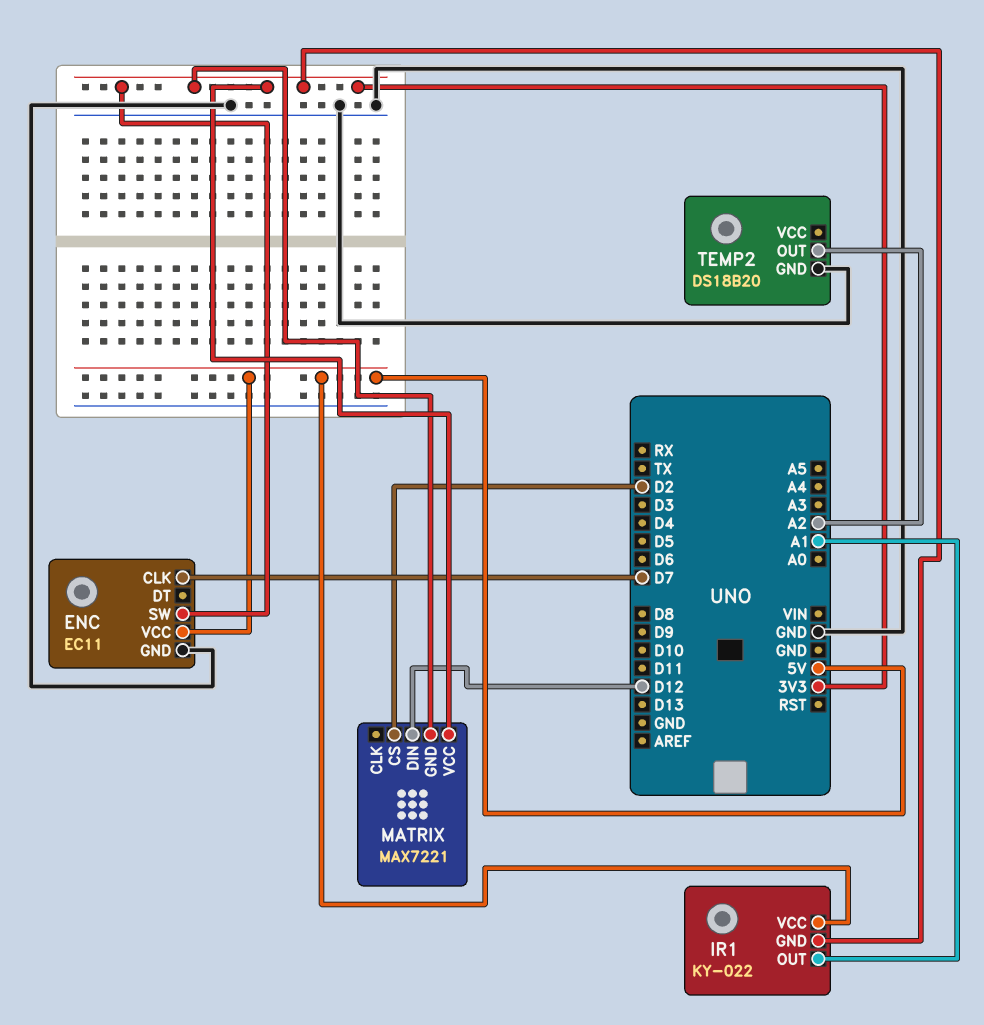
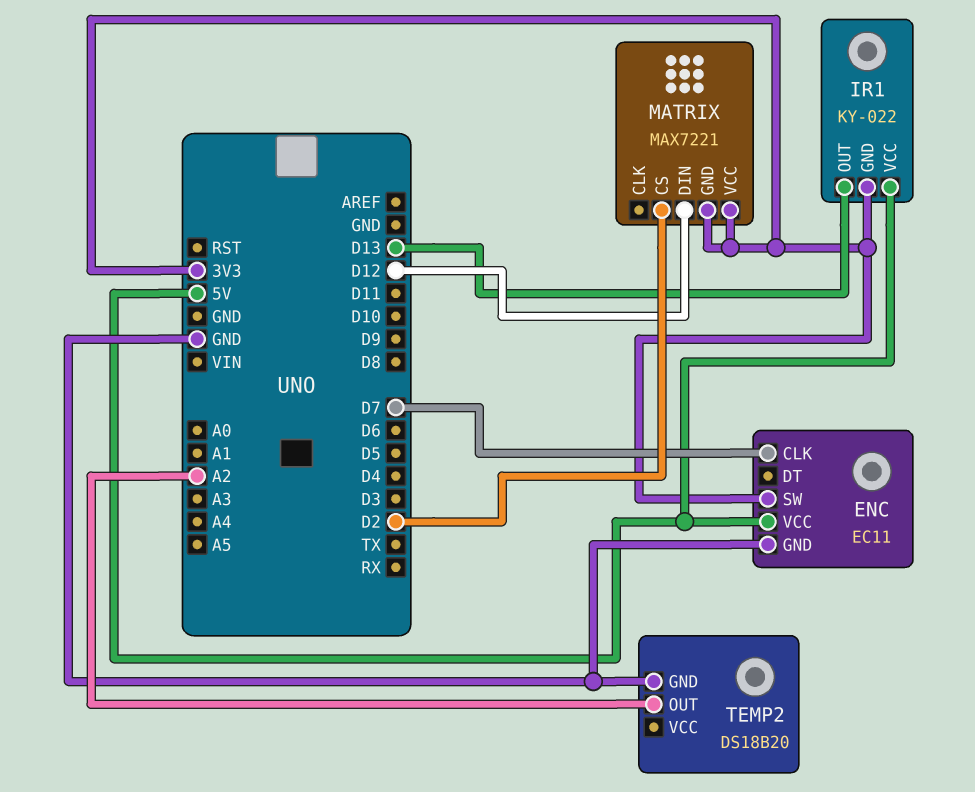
IR1 pin OUT: A1 -> D13

